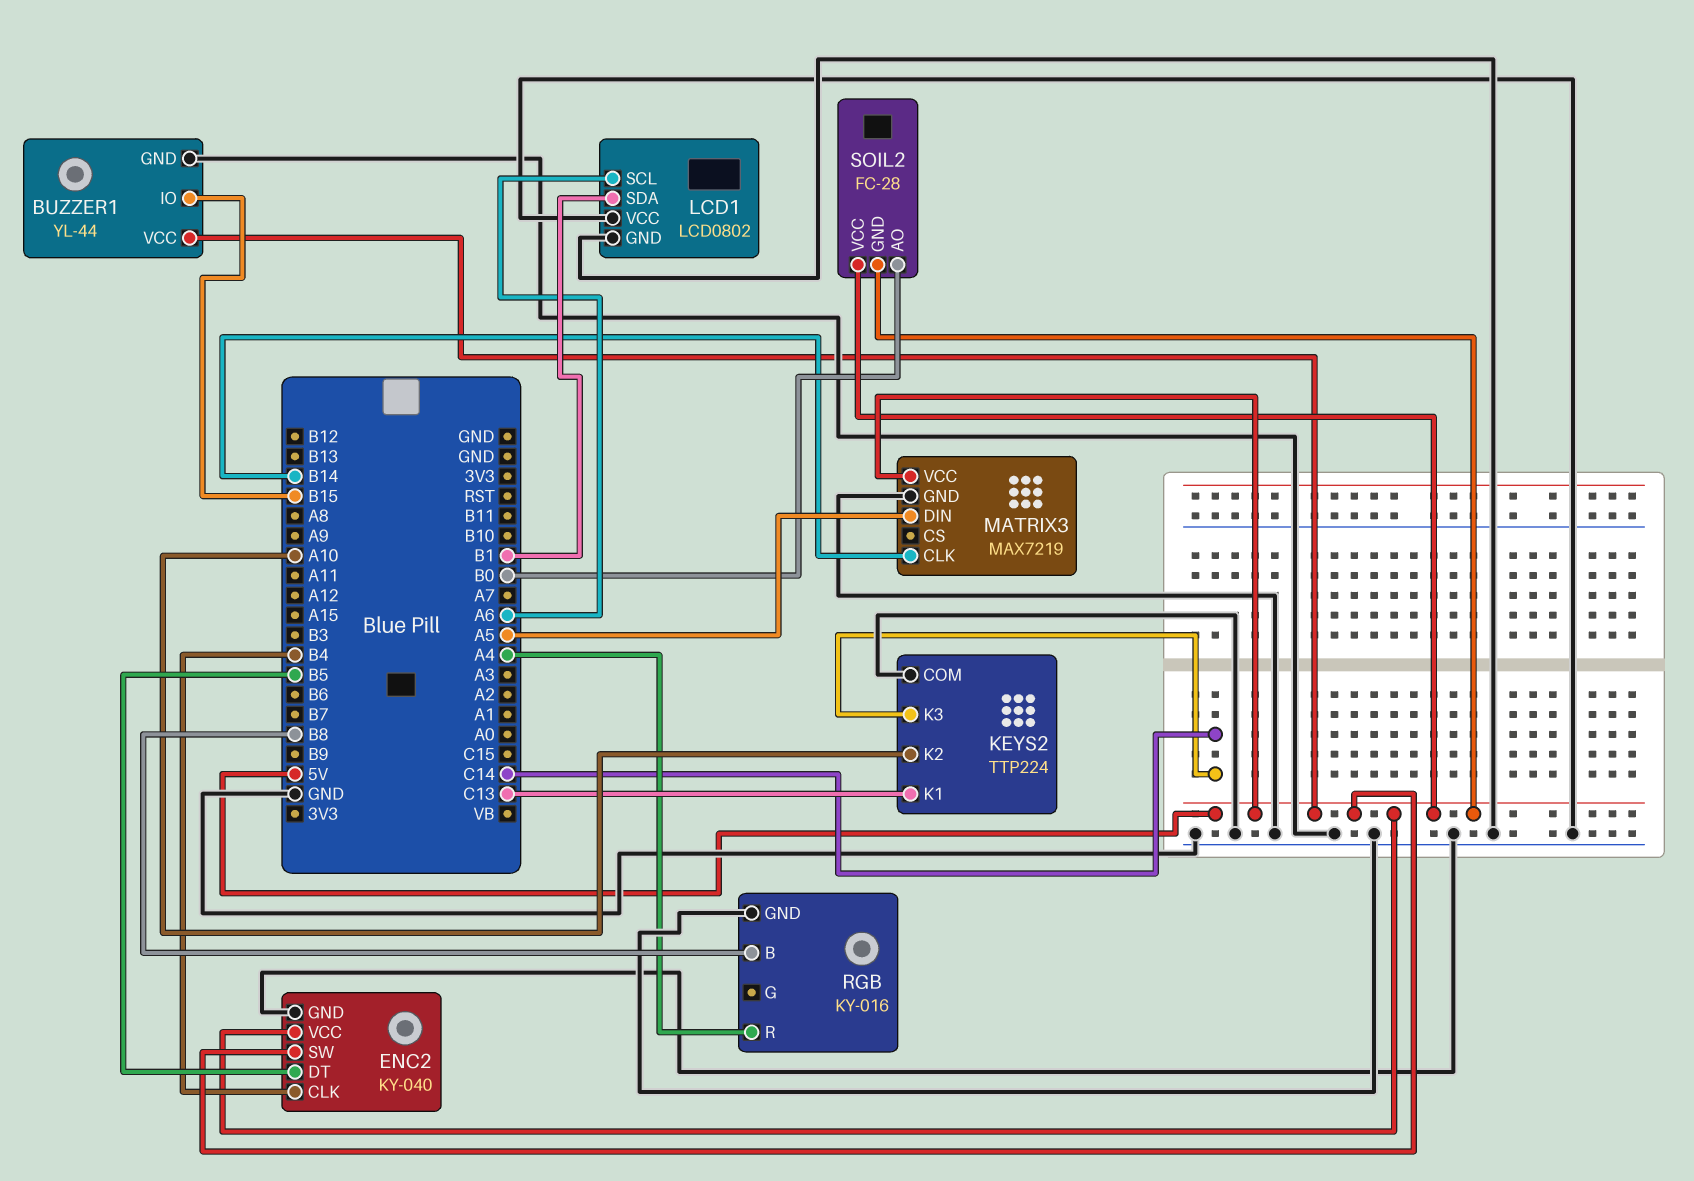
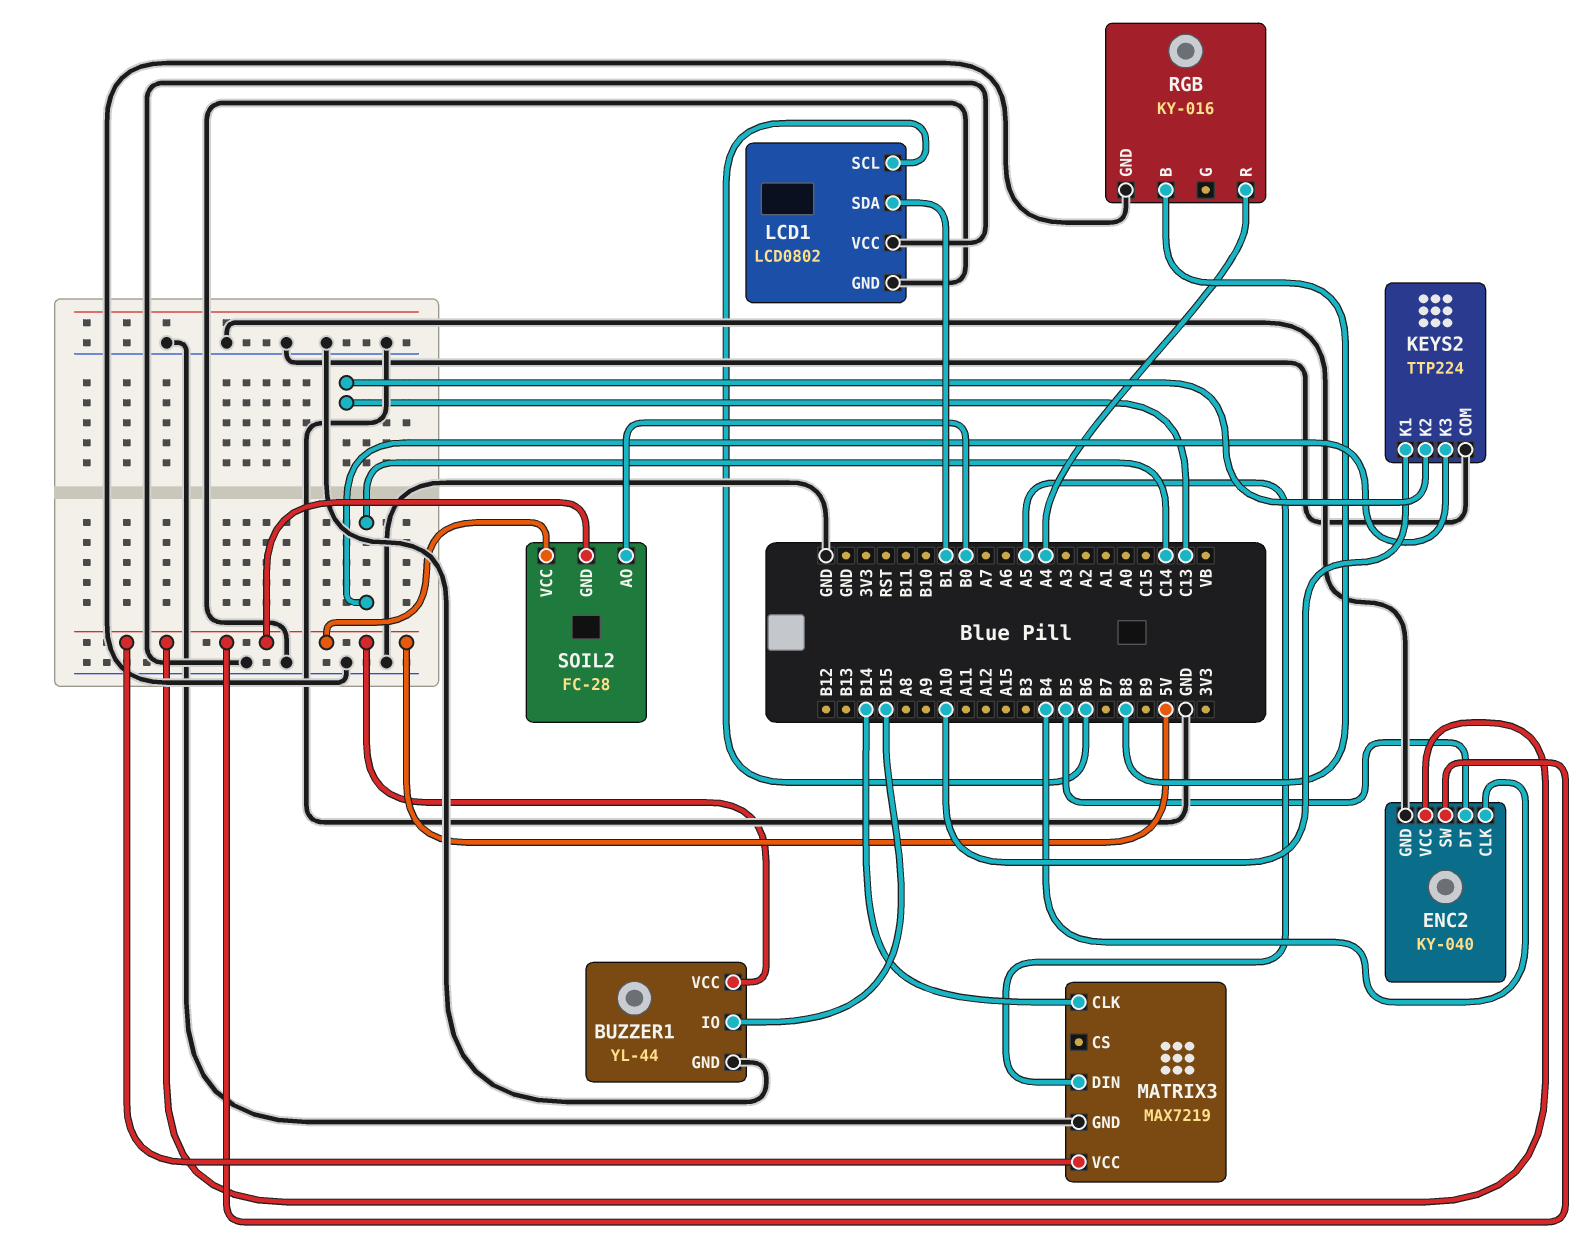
KEYS2 pin K1: C13 -> A10
KEYS2 pin K2: A10 -> C13
LCD1 pin SCL: A6 -> B6

